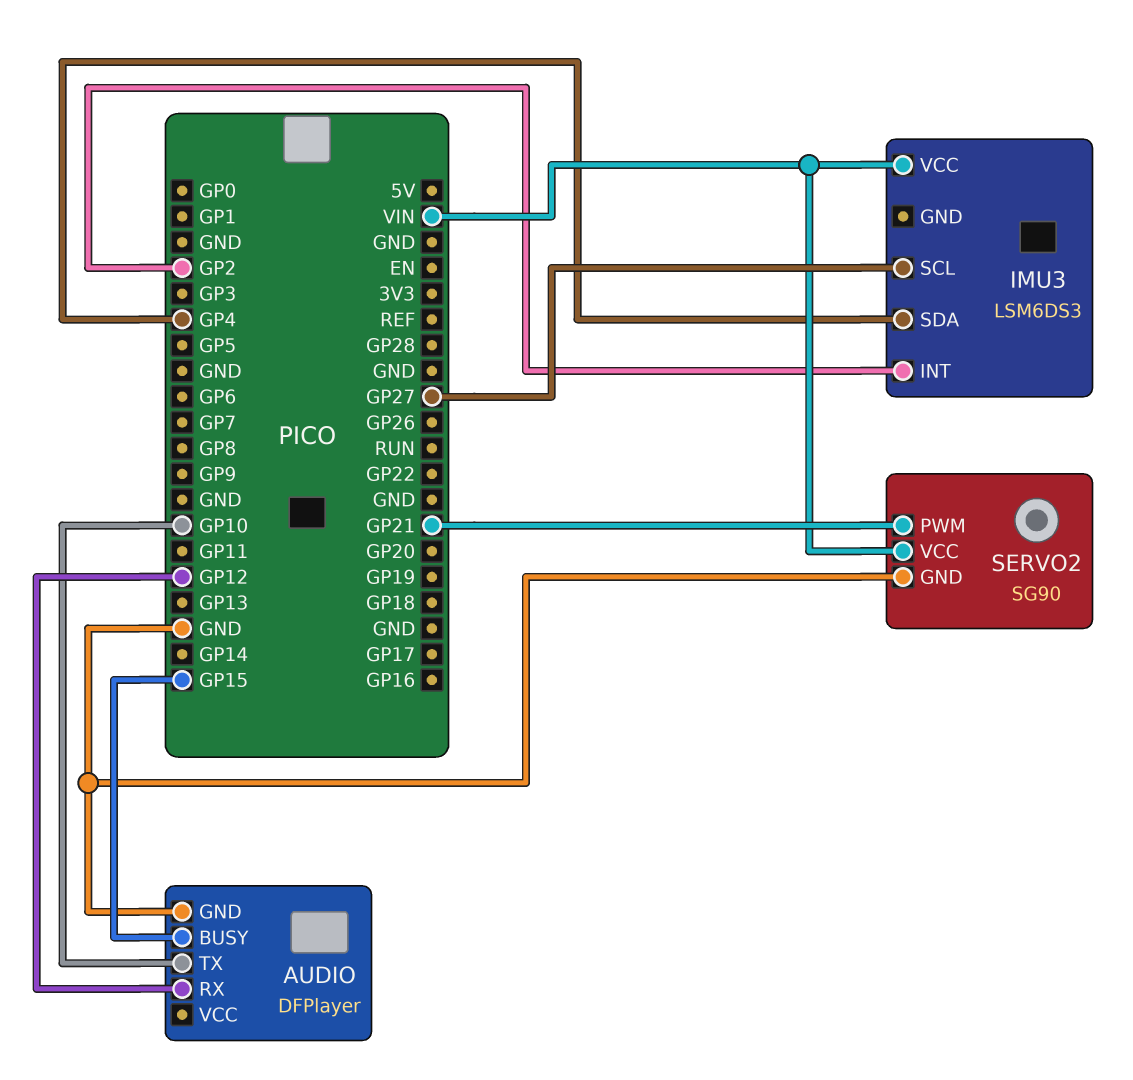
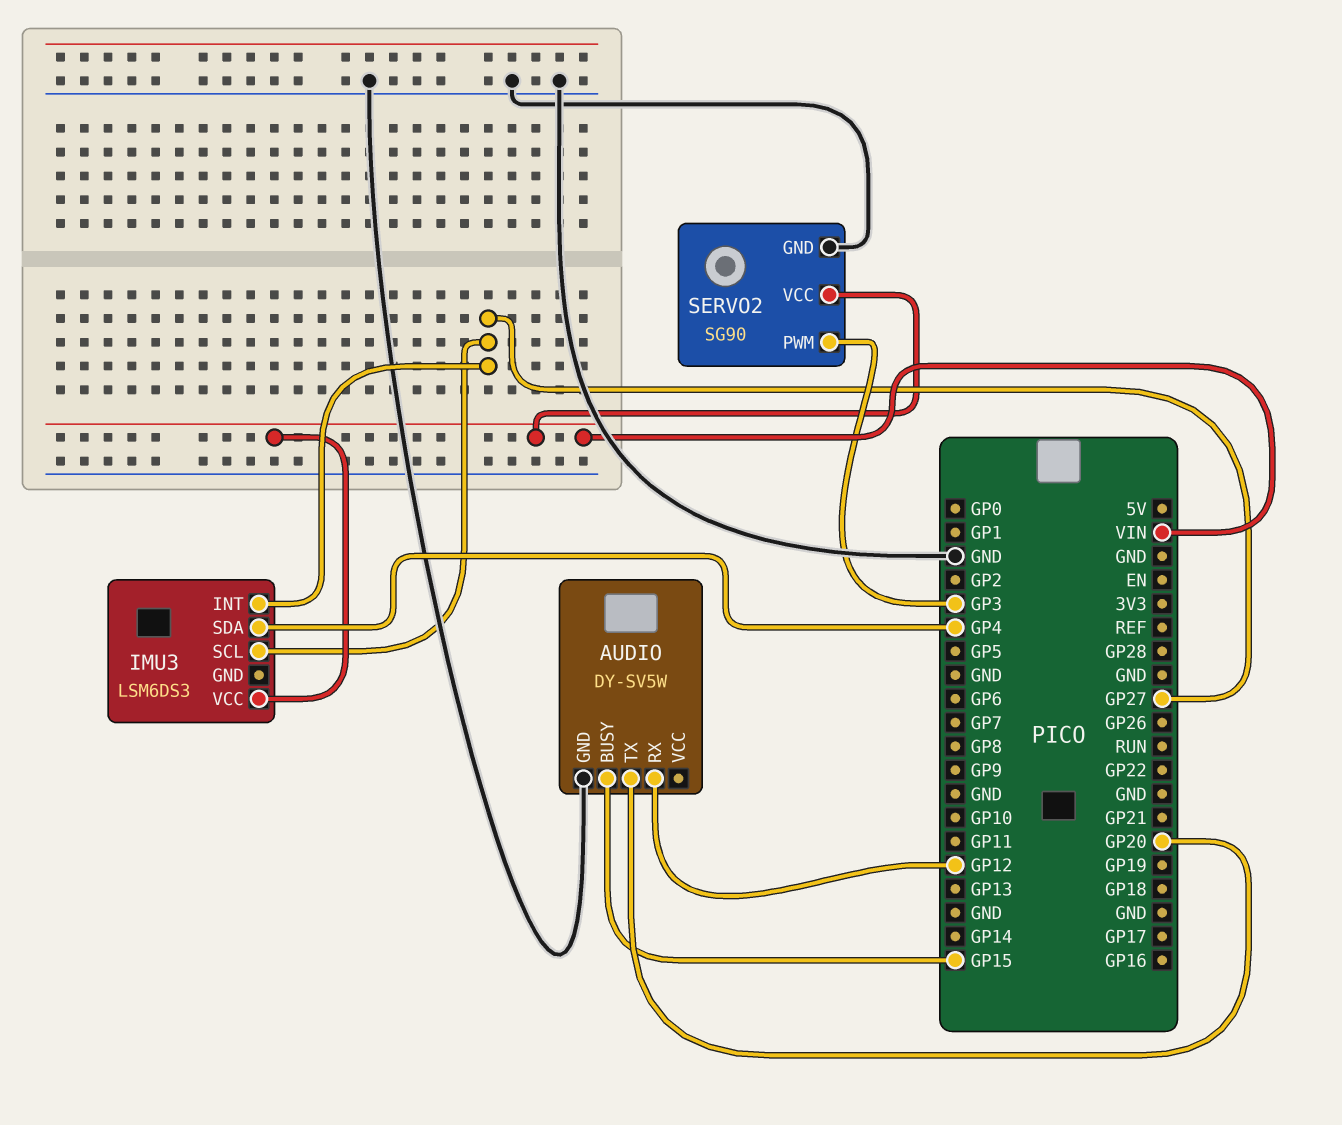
AUDIO: DFPlayer -> DY-SV5W
AUDIO pin TX: GP10 -> GP20
IMU3 pin INT: GP2 -> GP27
SERVO2 pin PWM: GP21 -> GP3

